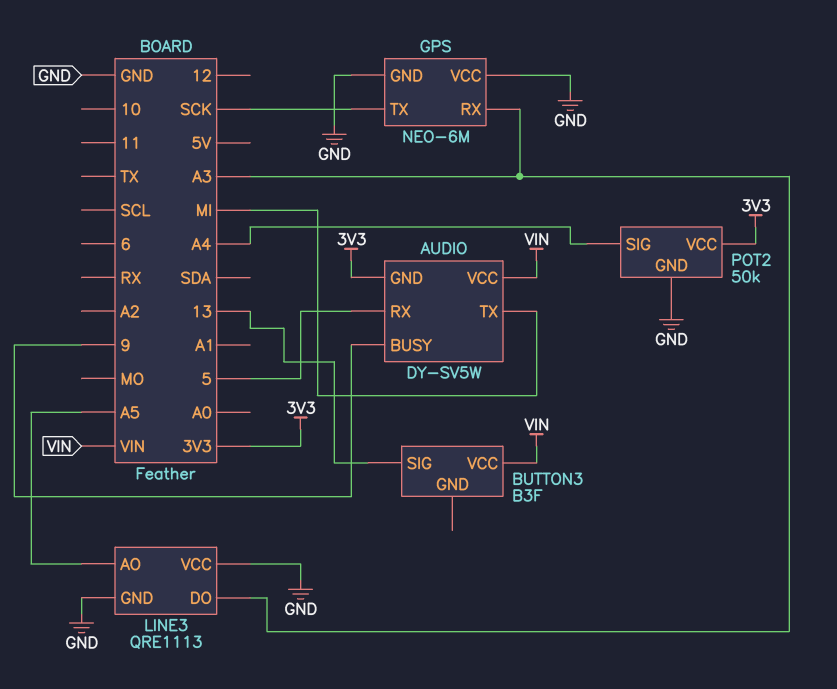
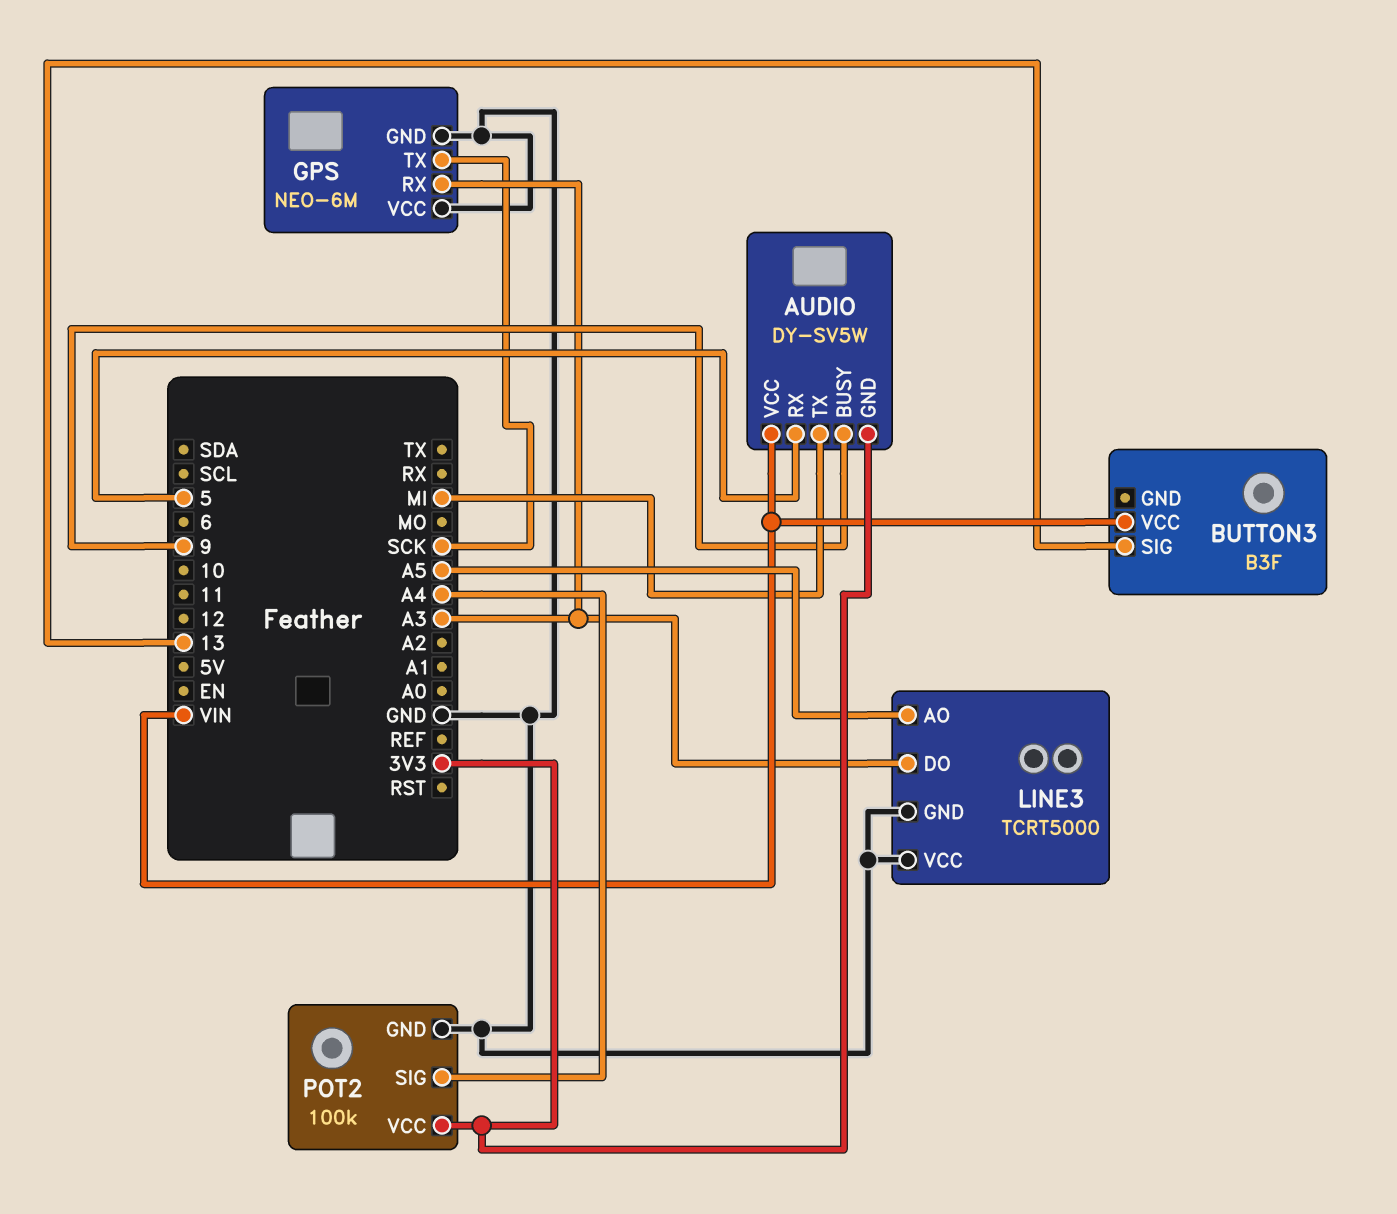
LINE3: QRE1113 -> TCRT5000
POT2: 50k -> 100k

